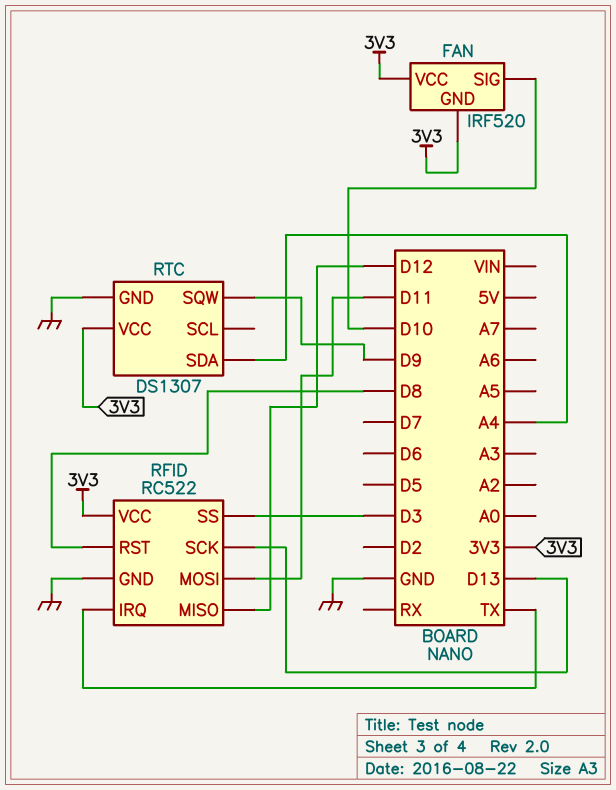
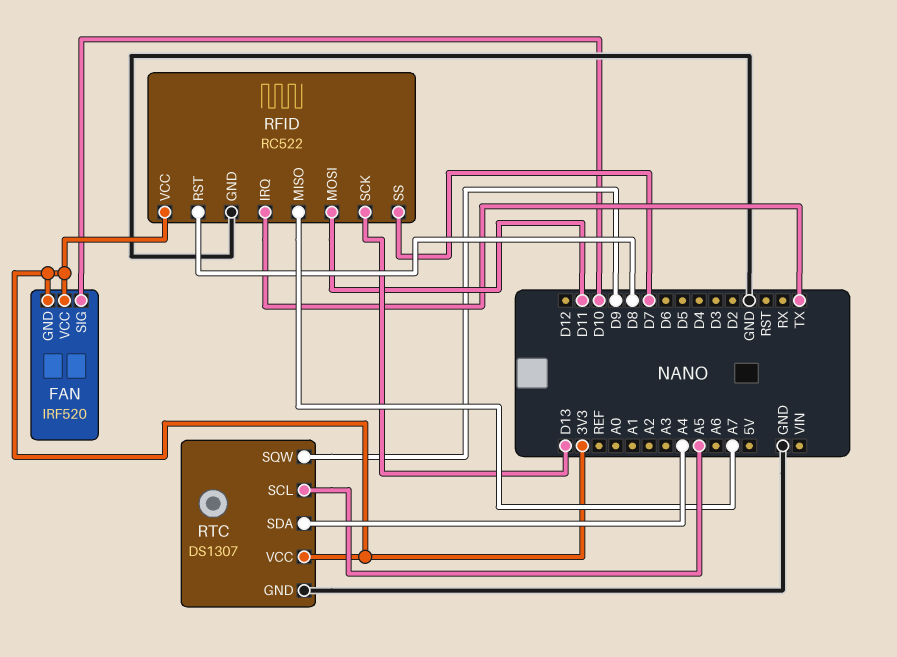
RFID pin MISO: D12 -> A7
RFID pin SS: D3 -> D7
RTC pin SCL: none -> A5

